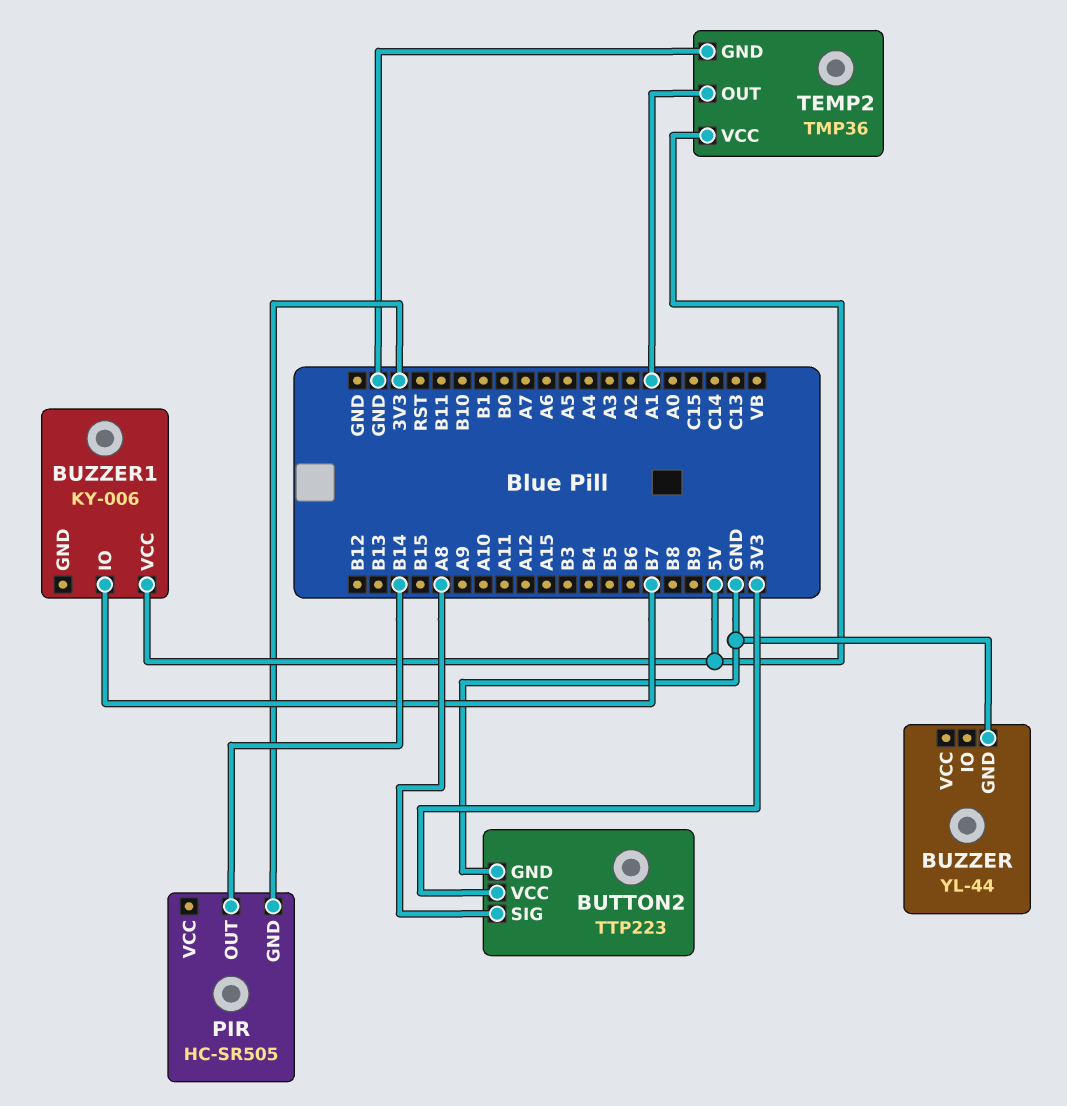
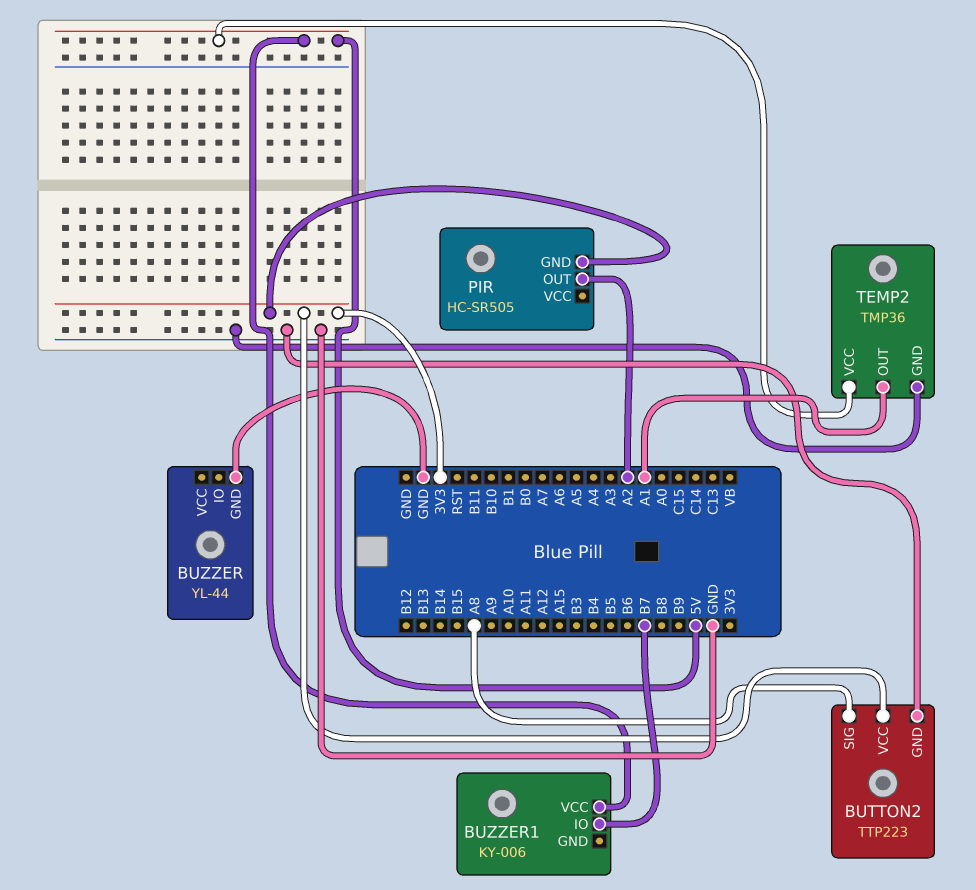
PIR pin OUT: B14 -> A2

